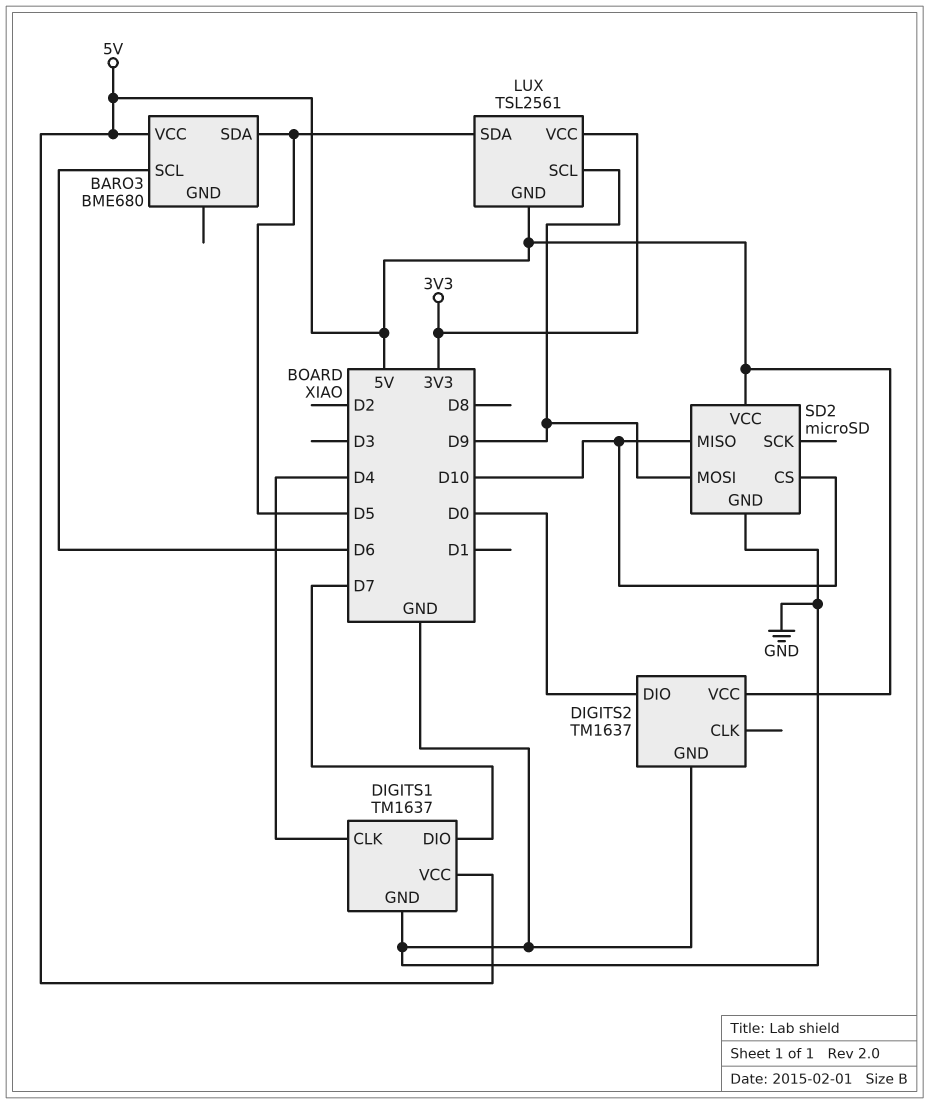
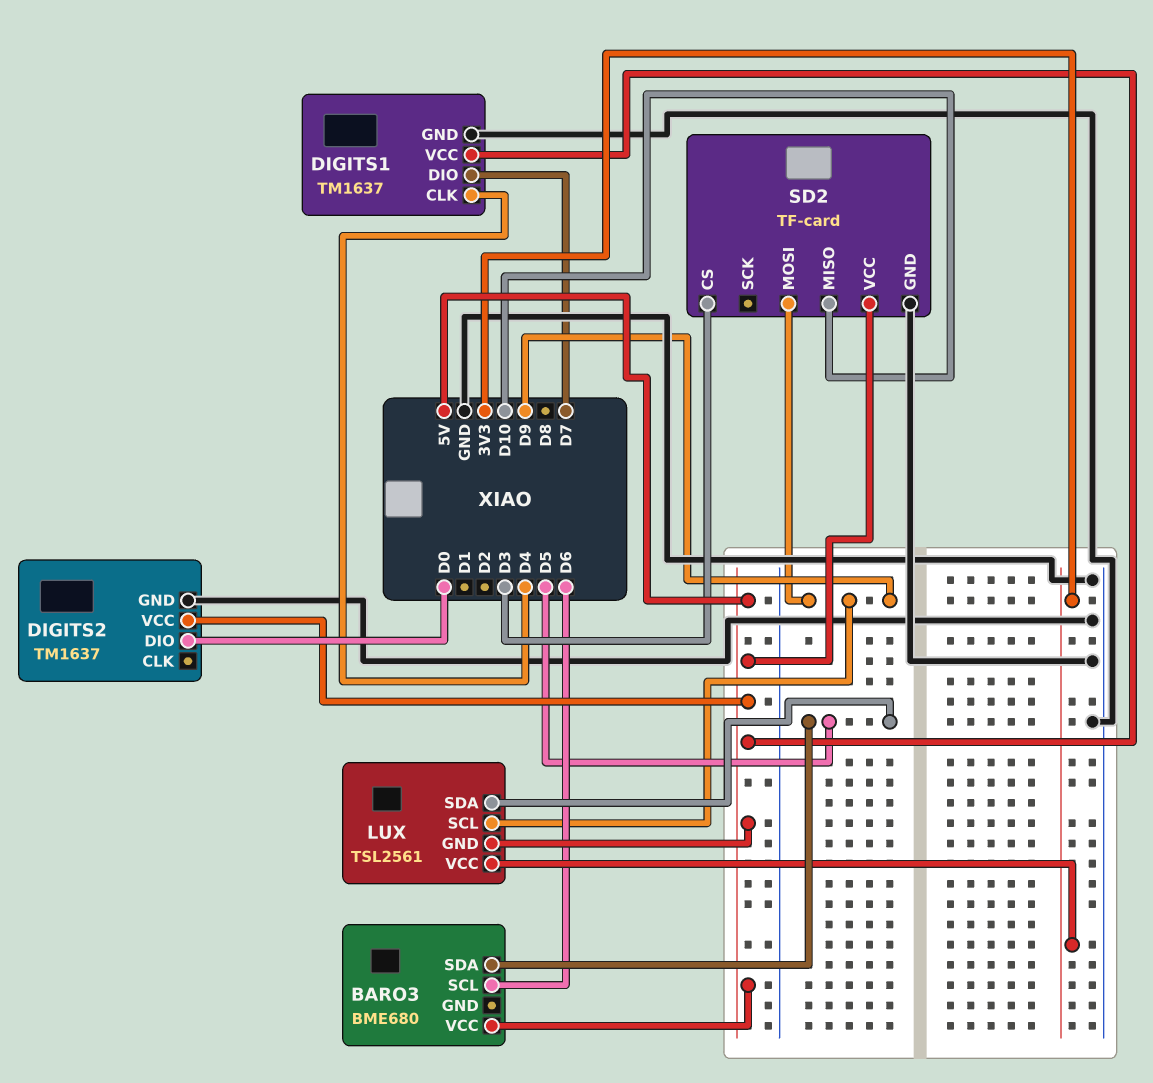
SD2: microSD -> TF-card
SD2 pin CS: D10 -> D3

